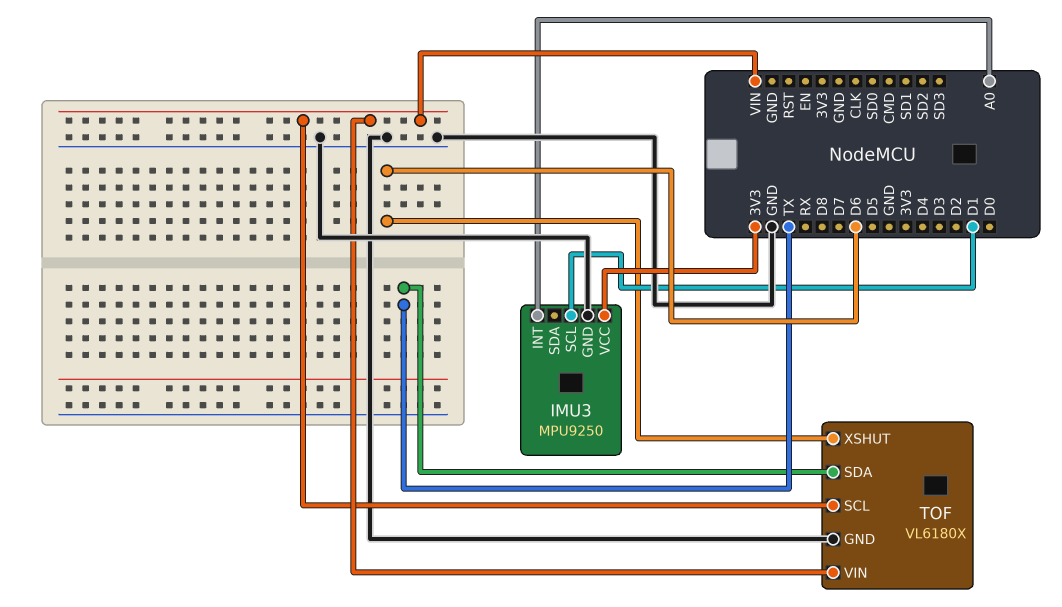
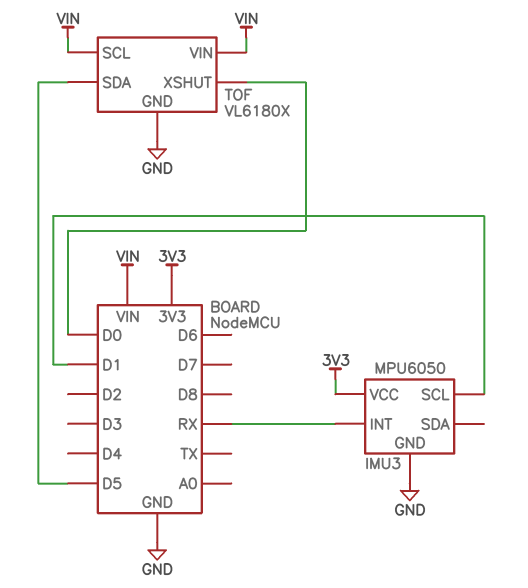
IMU3: MPU9250 -> MPU6050
IMU3 pin INT: A0 -> RX
TOF pin SDA: TX -> D5
TOF pin XSHUT: D6 -> D0

